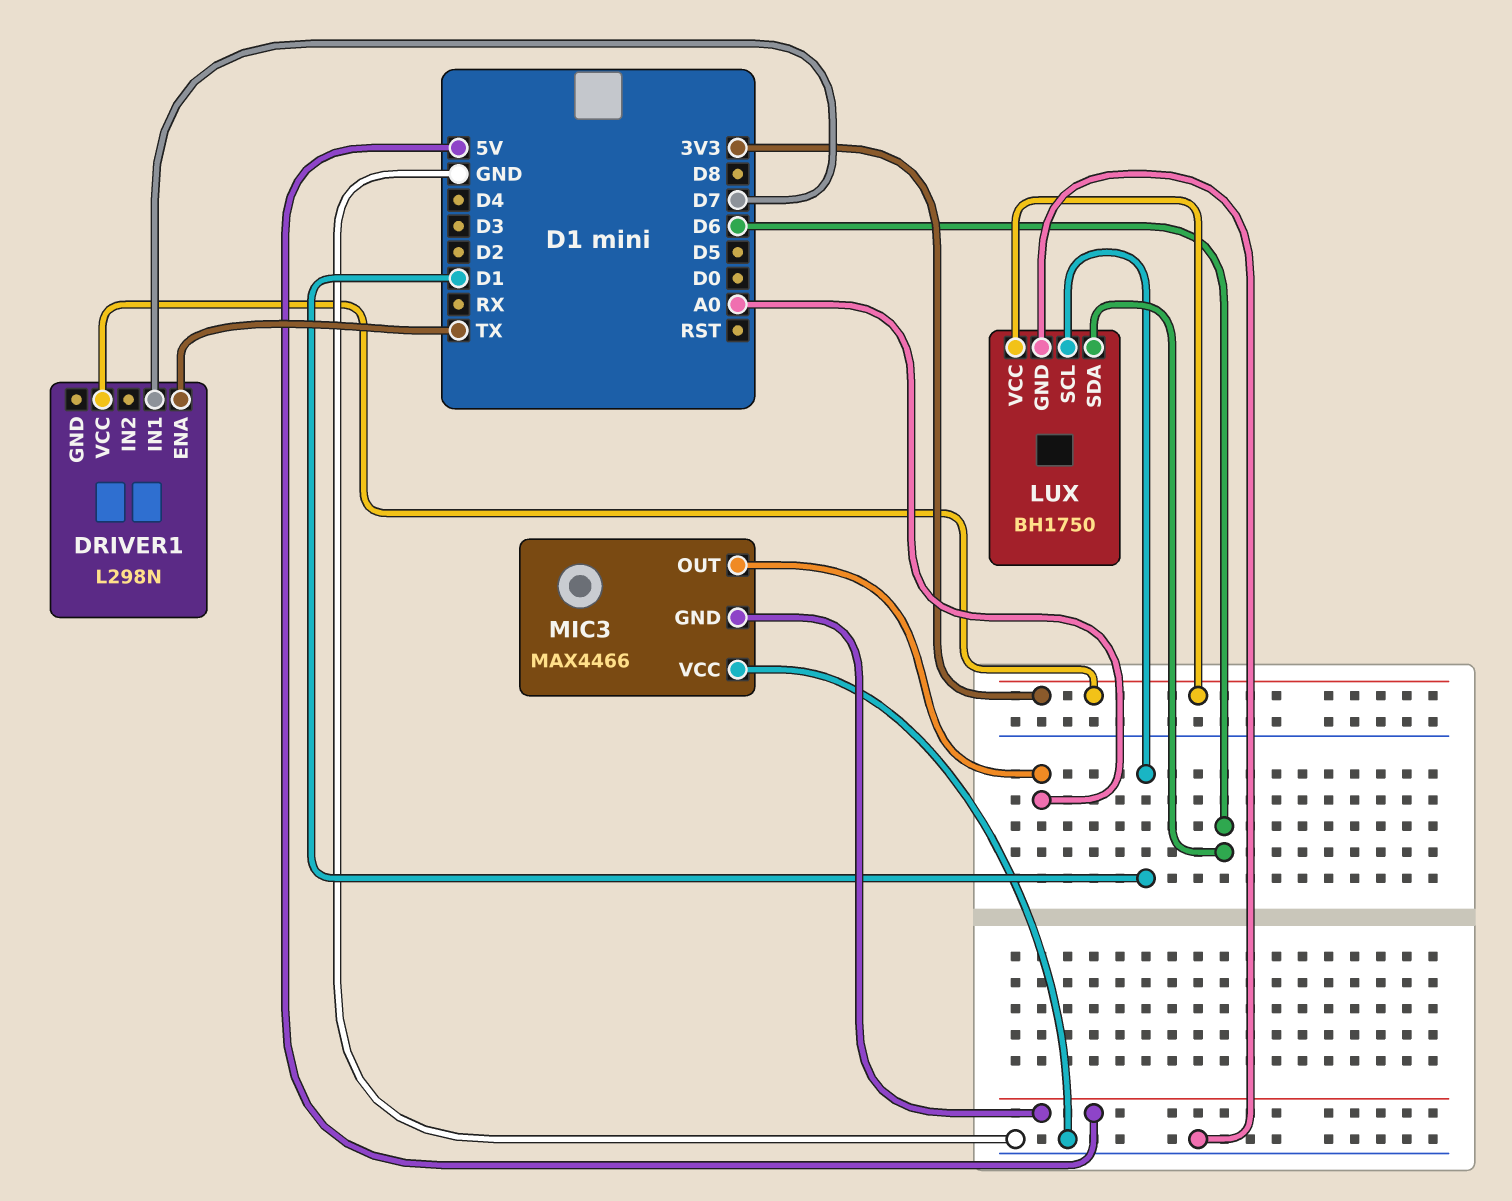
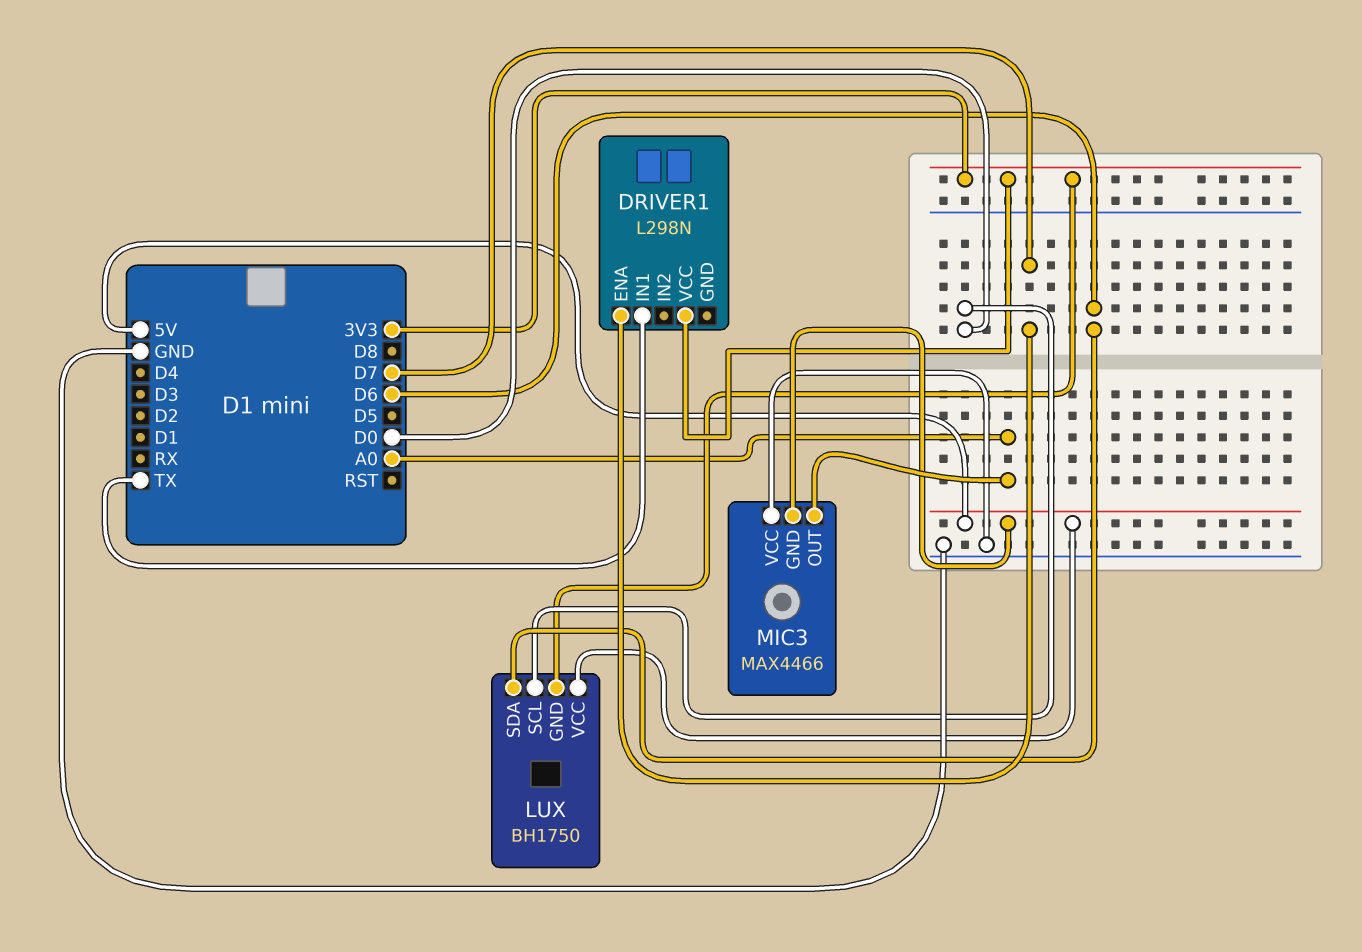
DRIVER1 pin ENA: TX -> D7
DRIVER1 pin IN1: D7 -> TX
LUX pin GND: GND -> 3V3
LUX pin SCL: D1 -> D0
LUX pin VCC: 3V3 -> 5V

